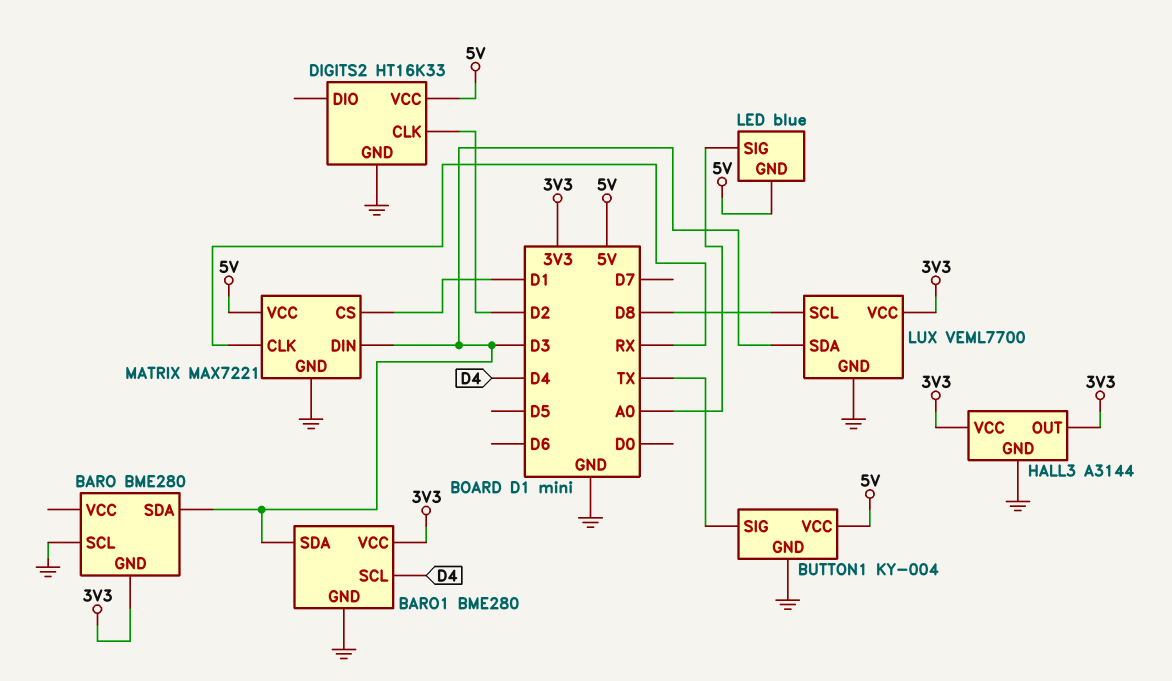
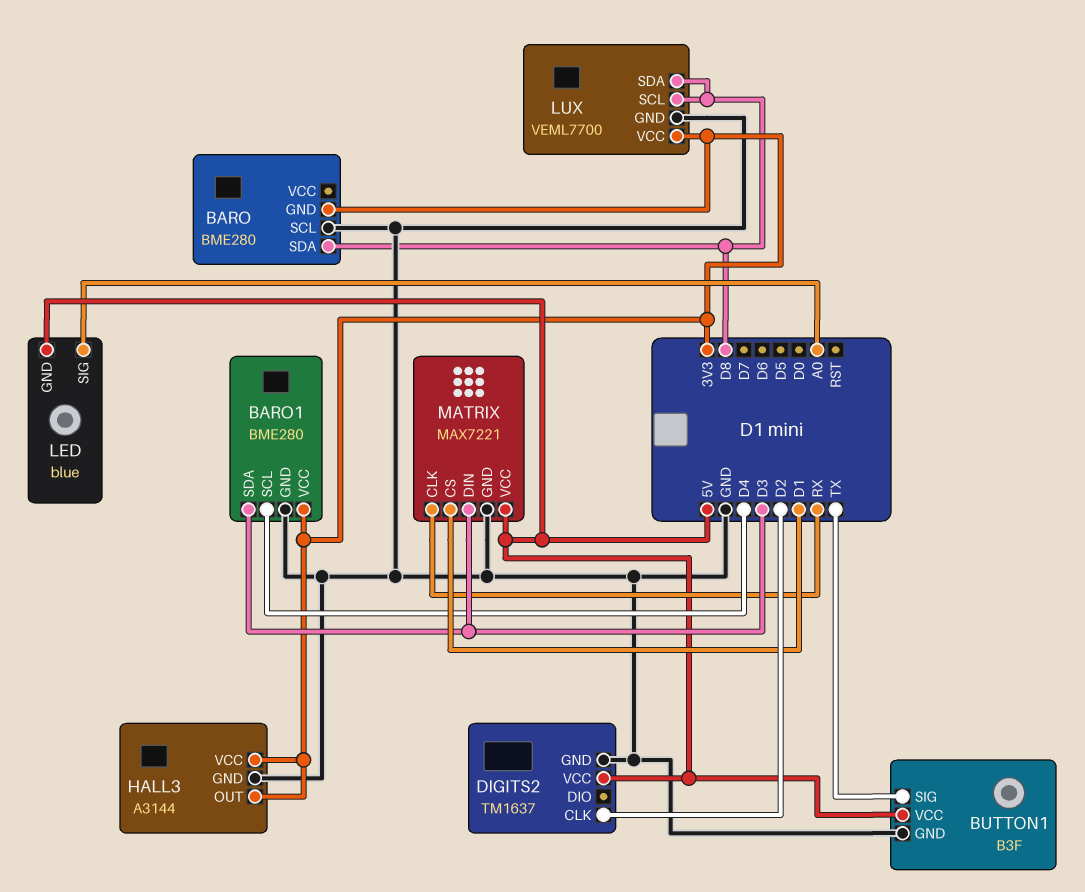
BARO pin SDA: D3 -> D8
BUTTON1: KY-004 -> B3F
DIGITS2: HT16K33 -> TM1637
LUX pin SDA: D3 -> D8

